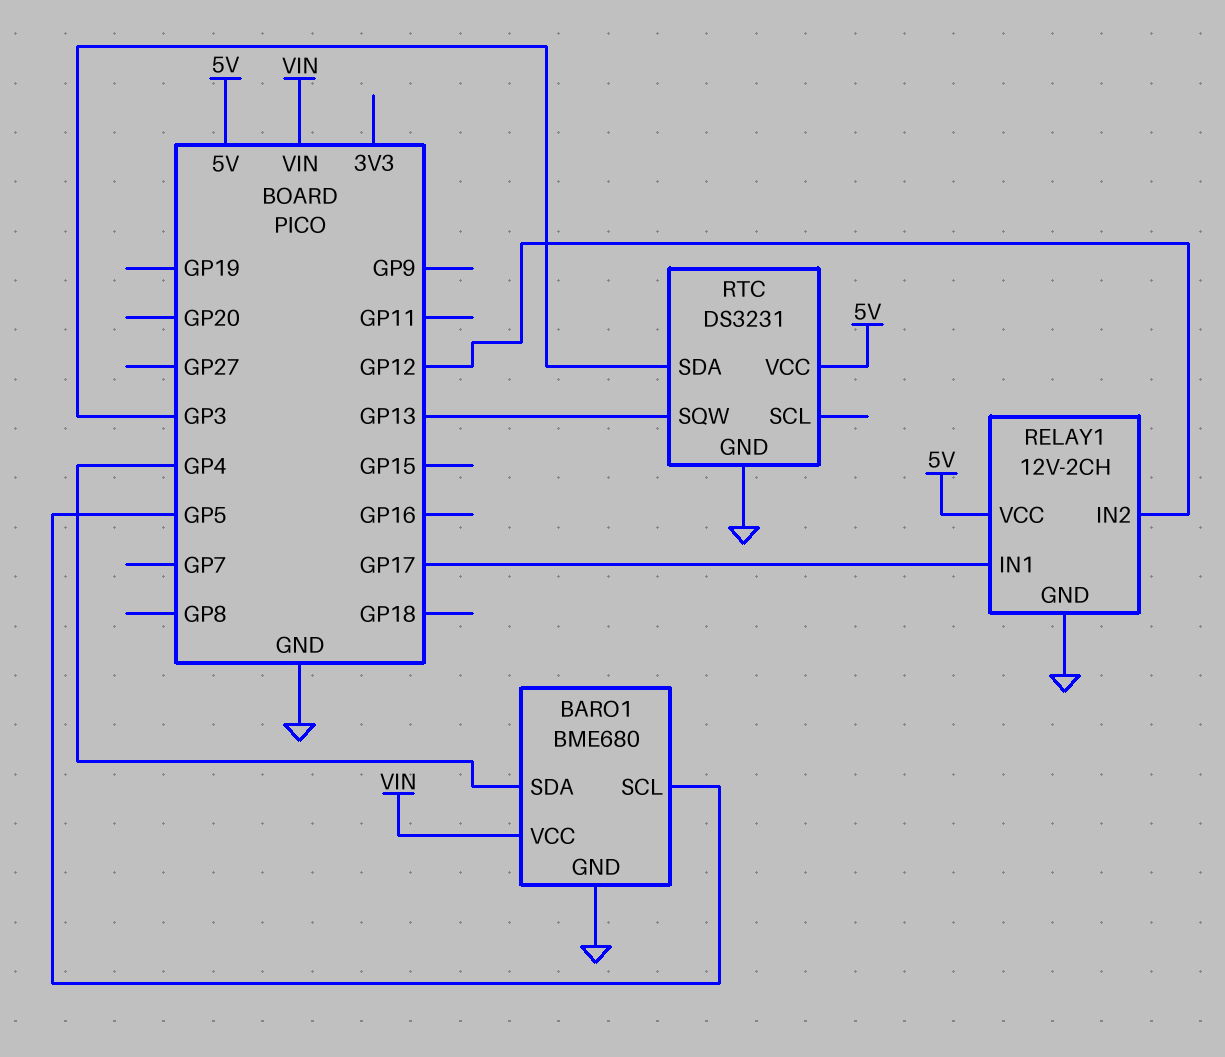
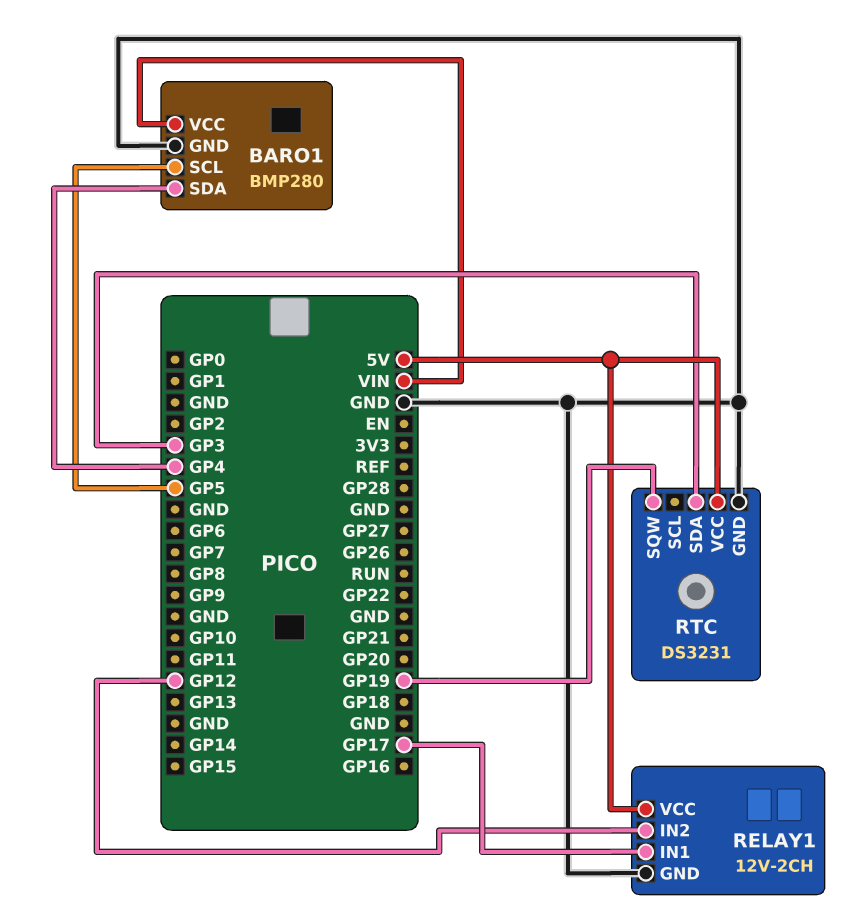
BARO1: BME680 -> BMP280
RTC pin SQW: GP13 -> GP19

